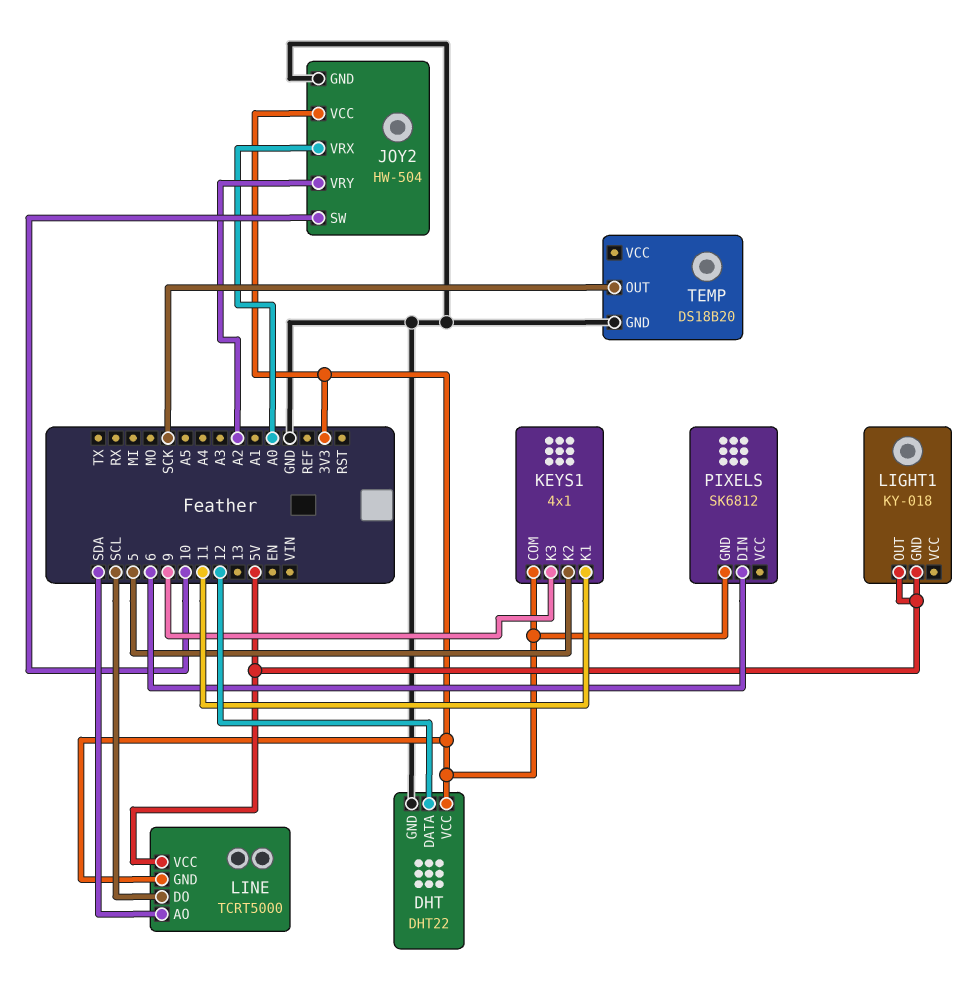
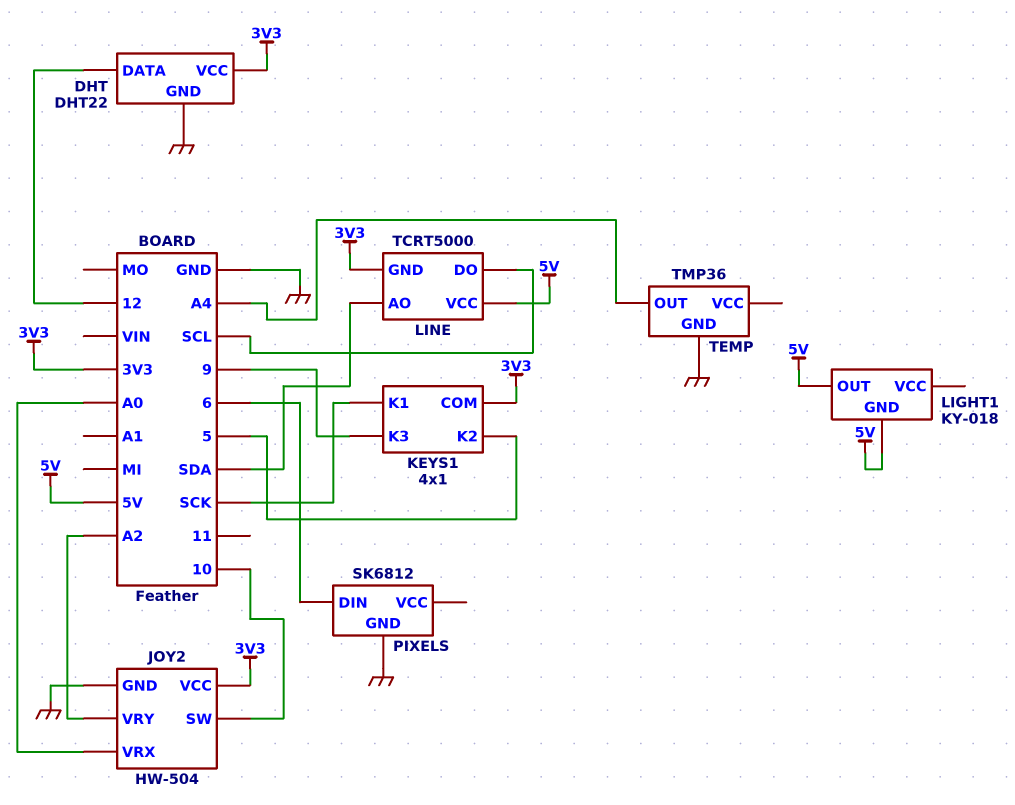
KEYS1 pin K1: 11 -> SCK
PIXELS pin GND: 3V3 -> GND
TEMP: DS18B20 -> TMP36
TEMP pin OUT: SCK -> A4

